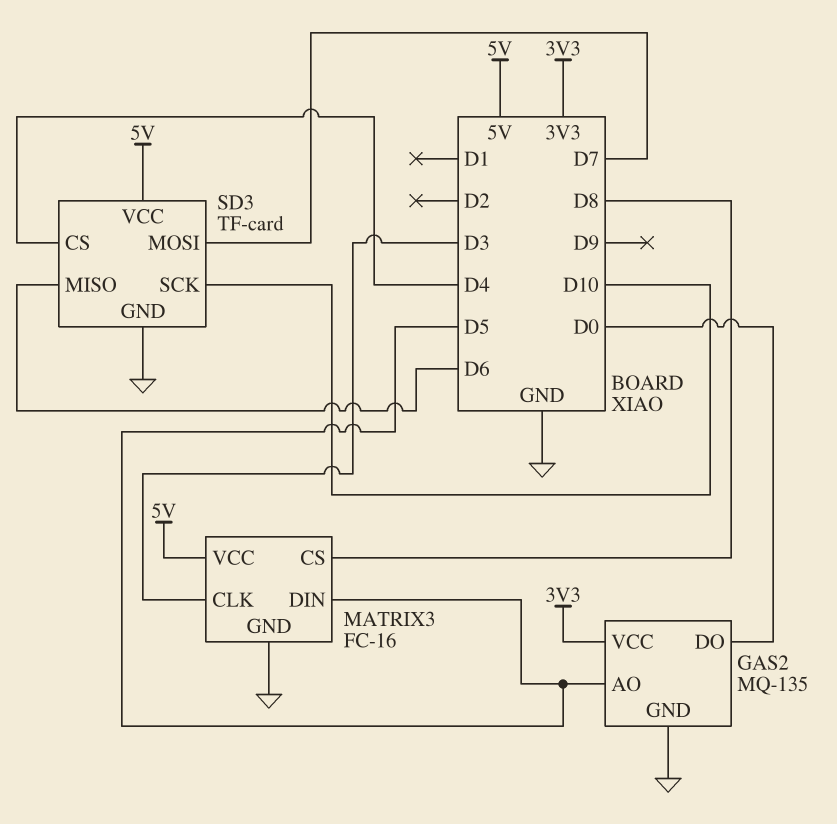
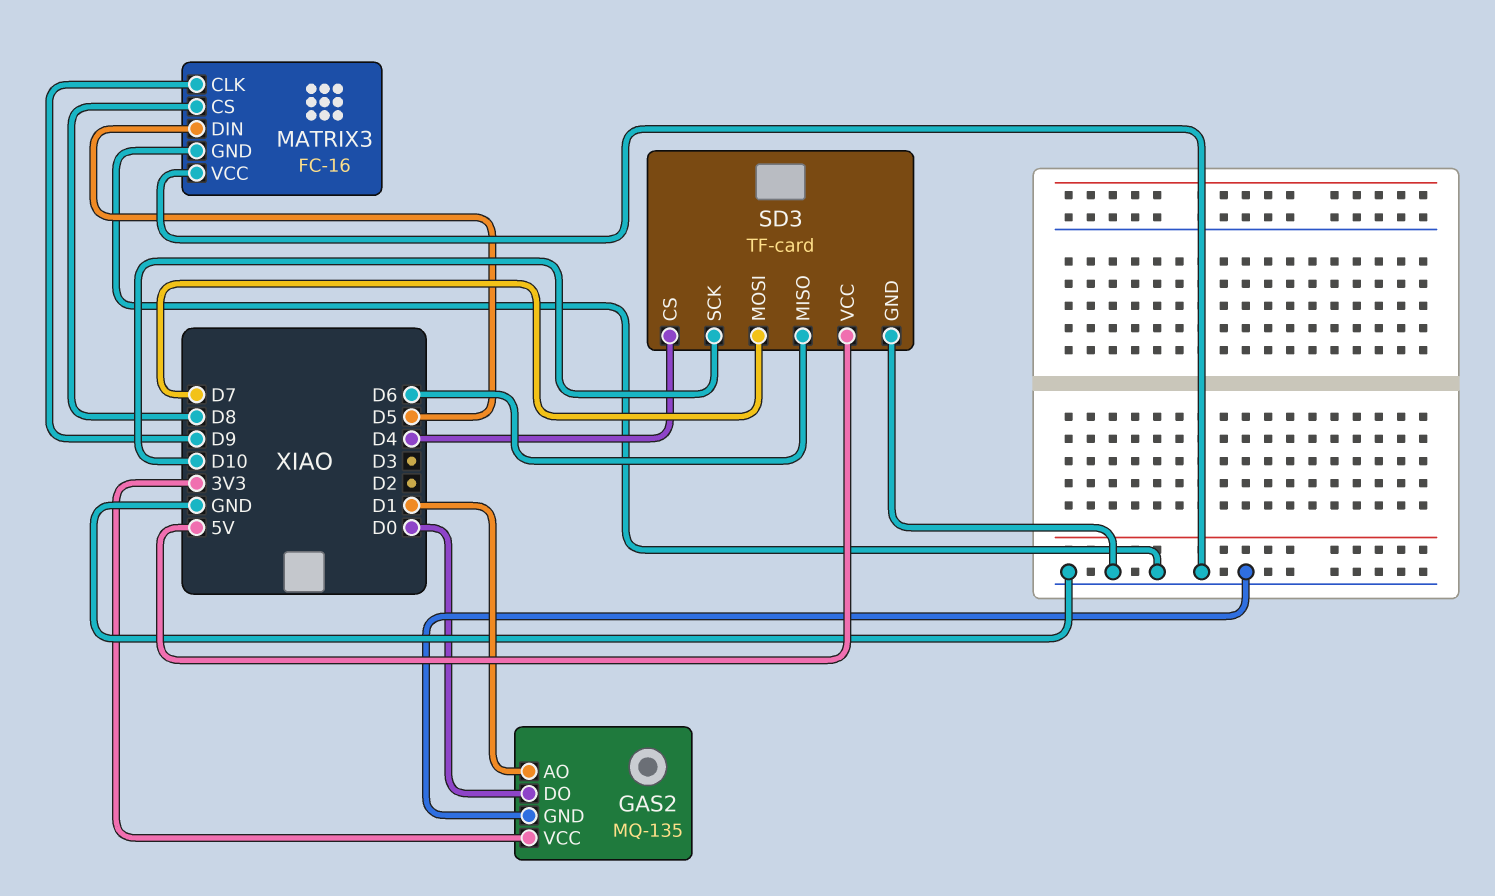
GAS2 pin AO: D5 -> D1
MATRIX3 pin CLK: D3 -> D9
MATRIX3 pin VCC: 5V -> GND

